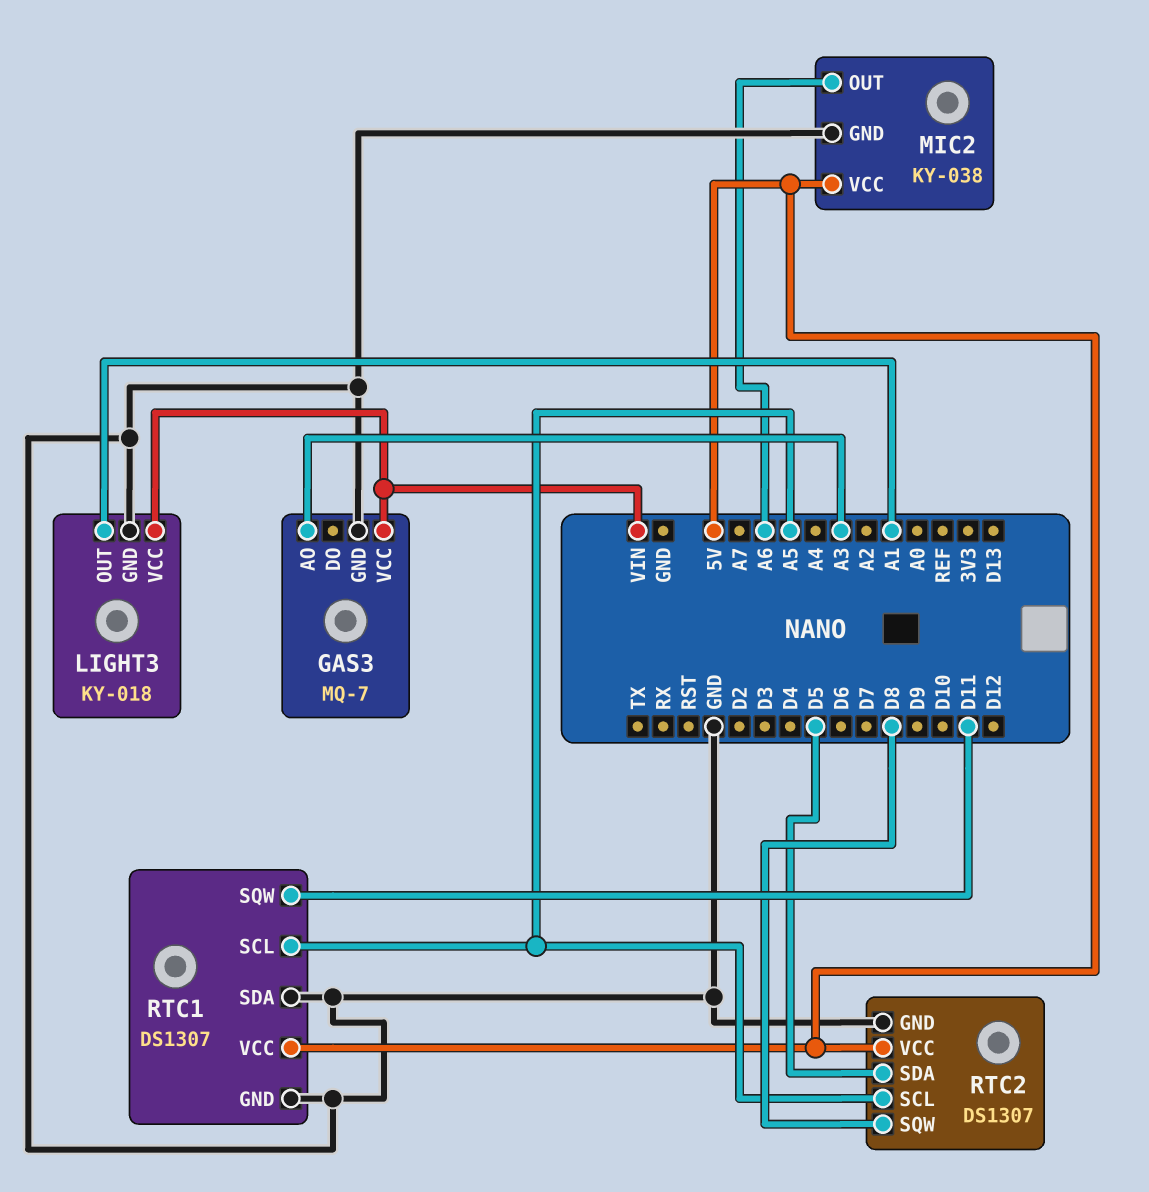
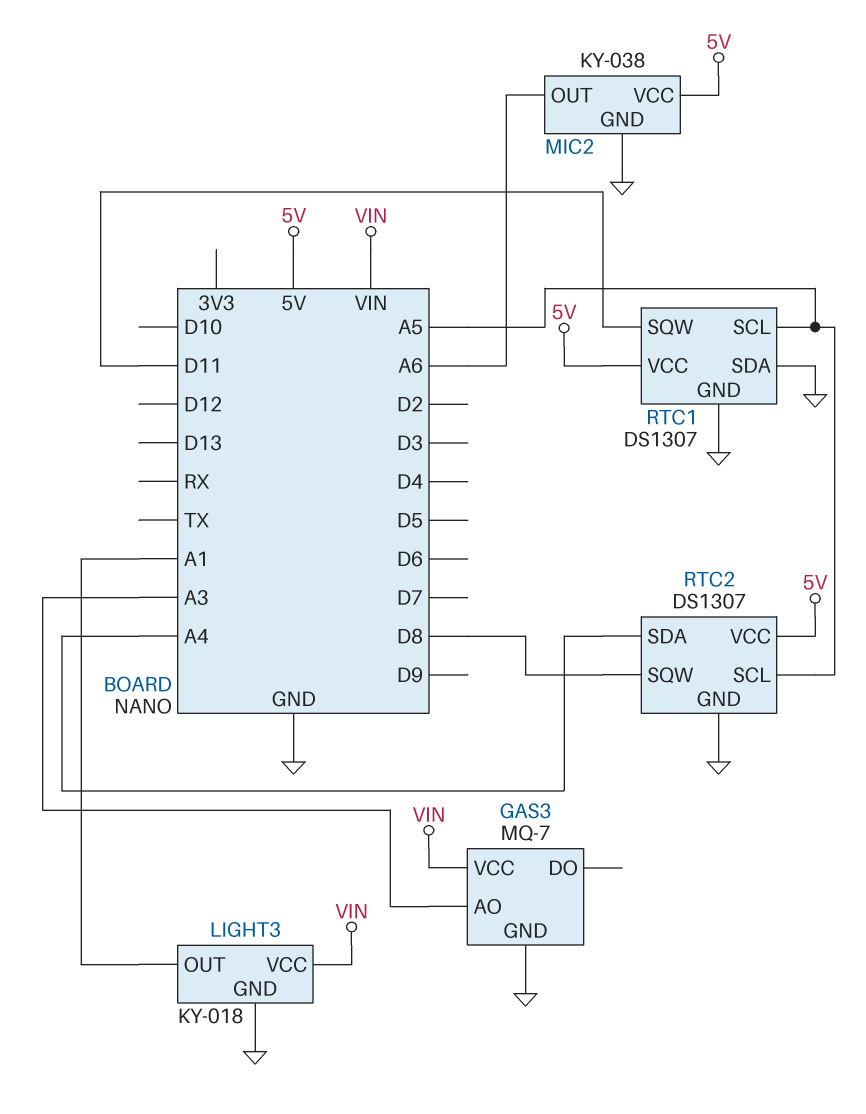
RTC2 pin SDA: D5 -> A4

